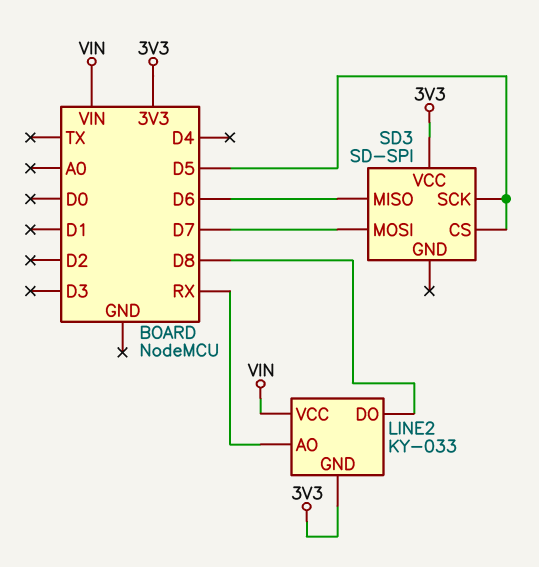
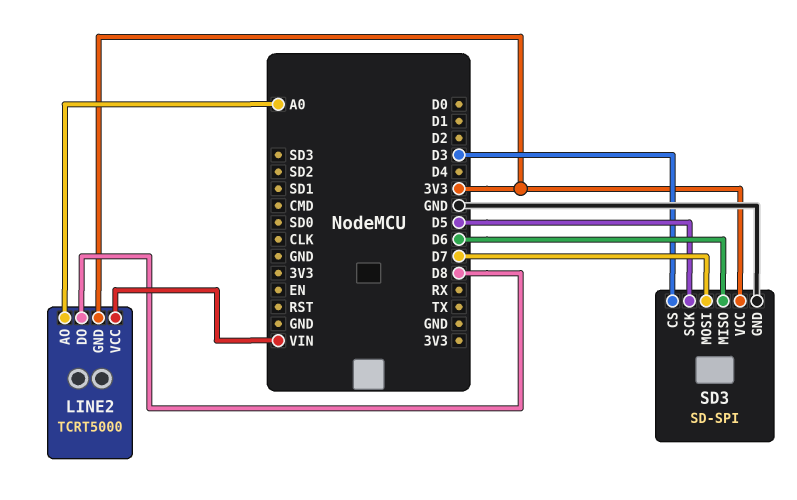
LINE2: KY-033 -> TCRT5000
LINE2 pin AO: RX -> A0
SD3 pin CS: D5 -> D3
SD3 pin GND: none -> GND

